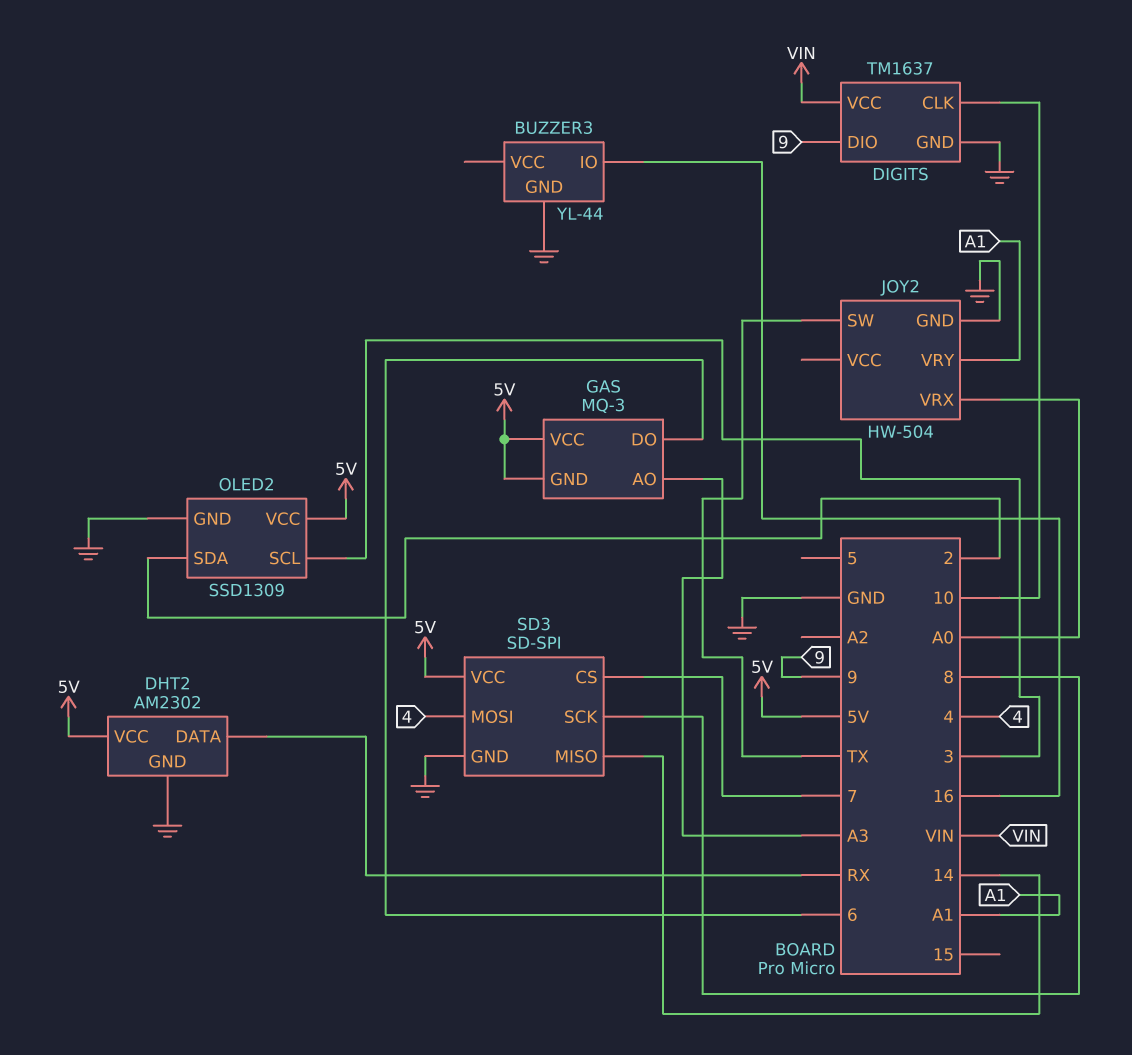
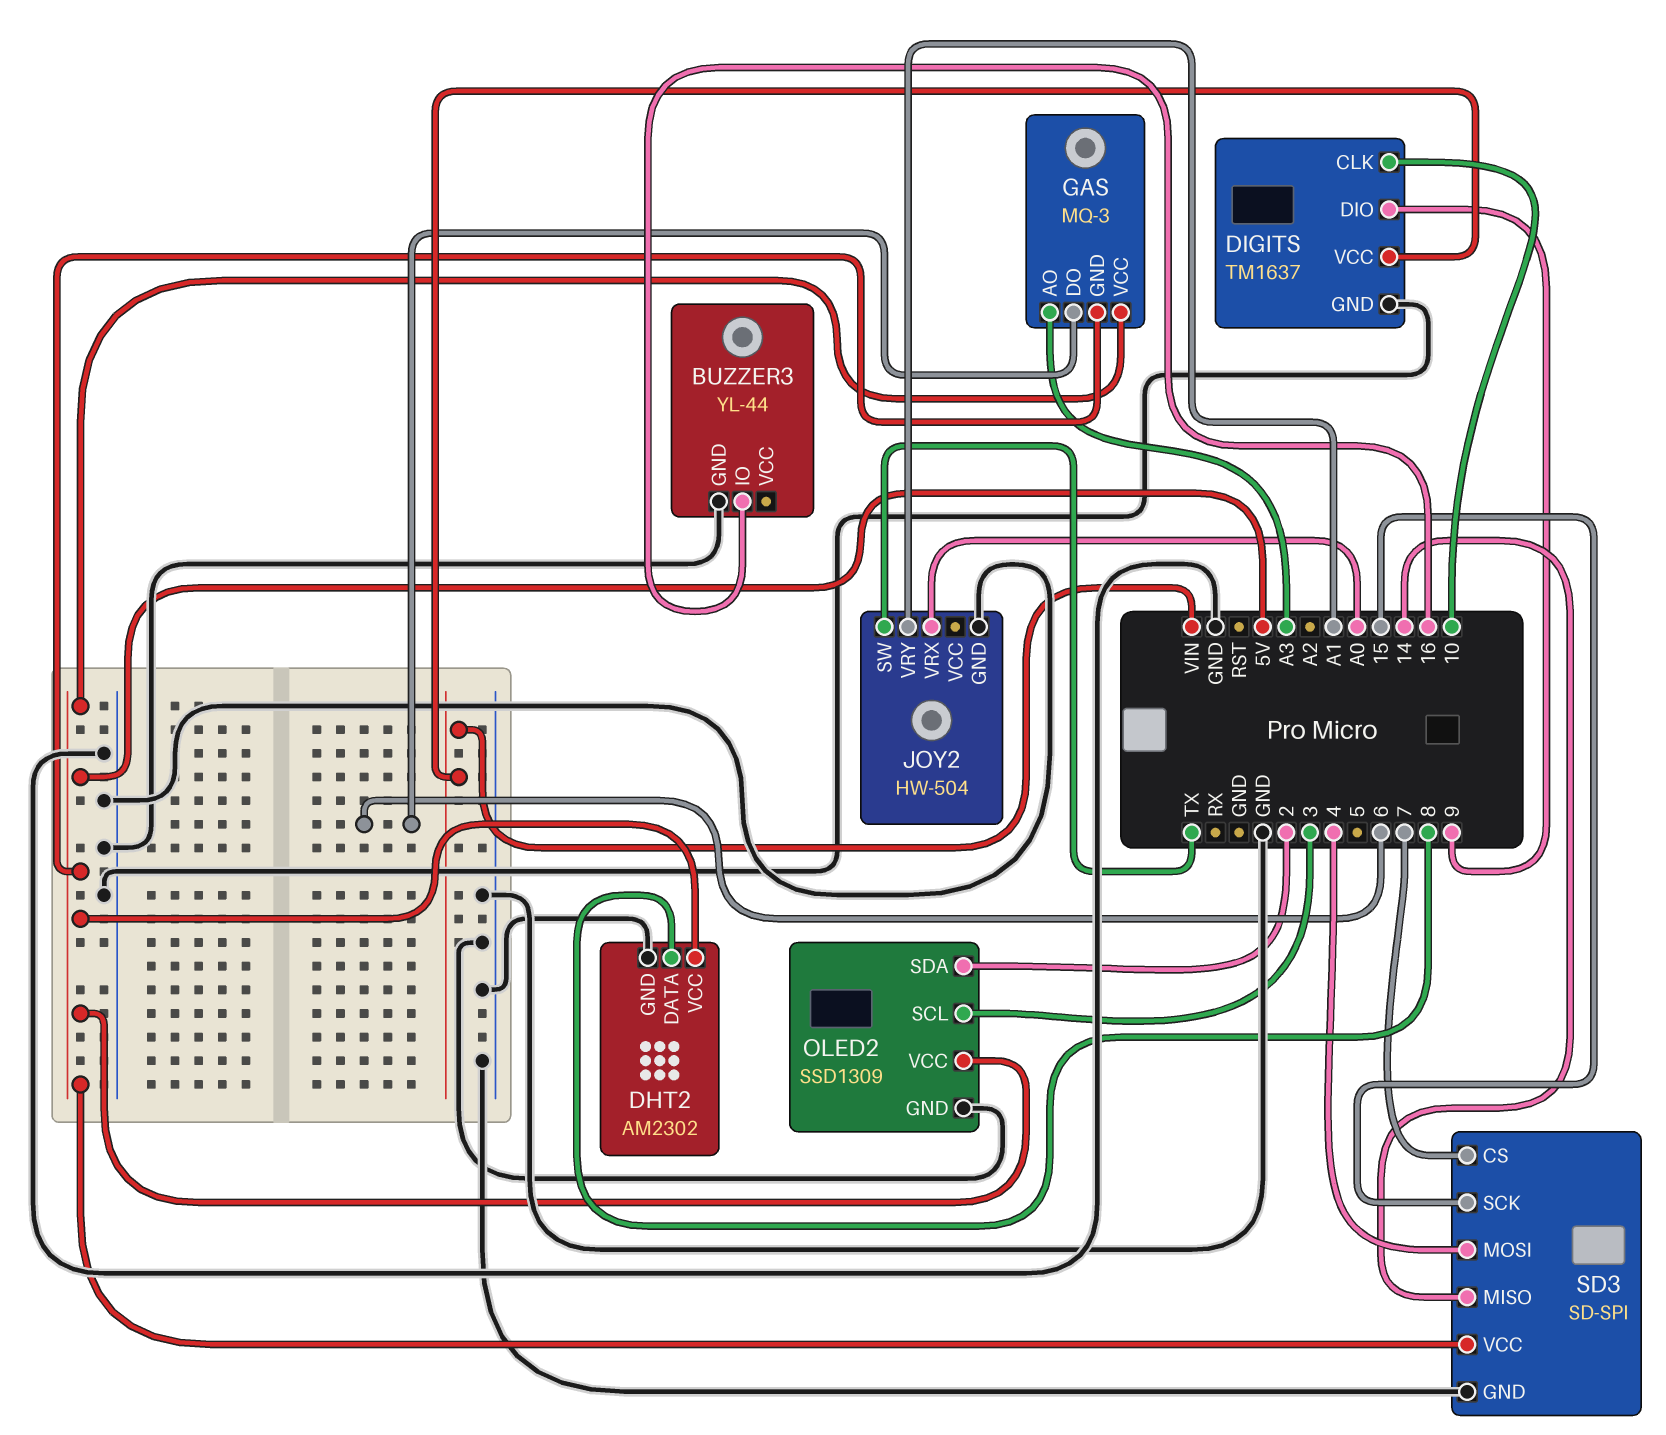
DHT2 pin DATA: RX -> 8
SD3 pin SCK: 8 -> 15

